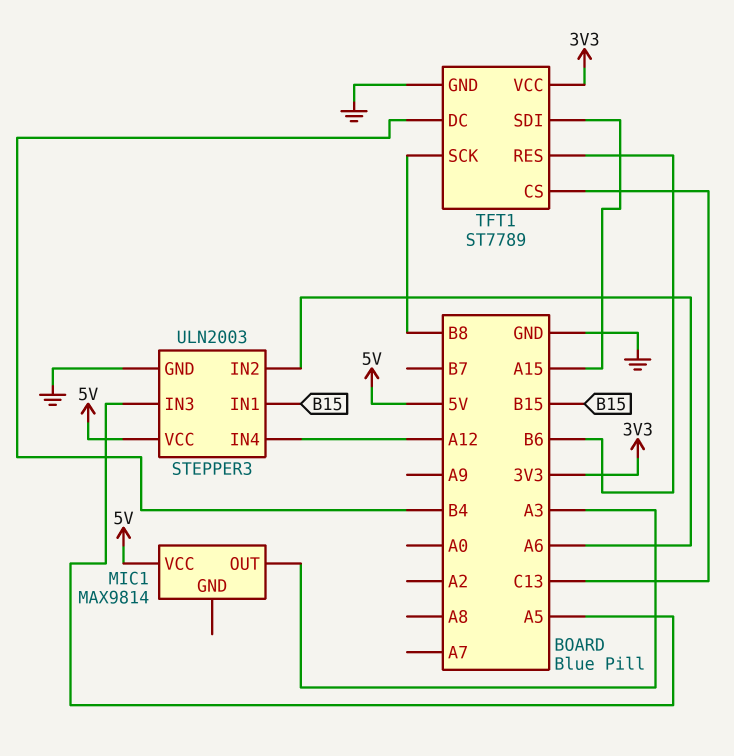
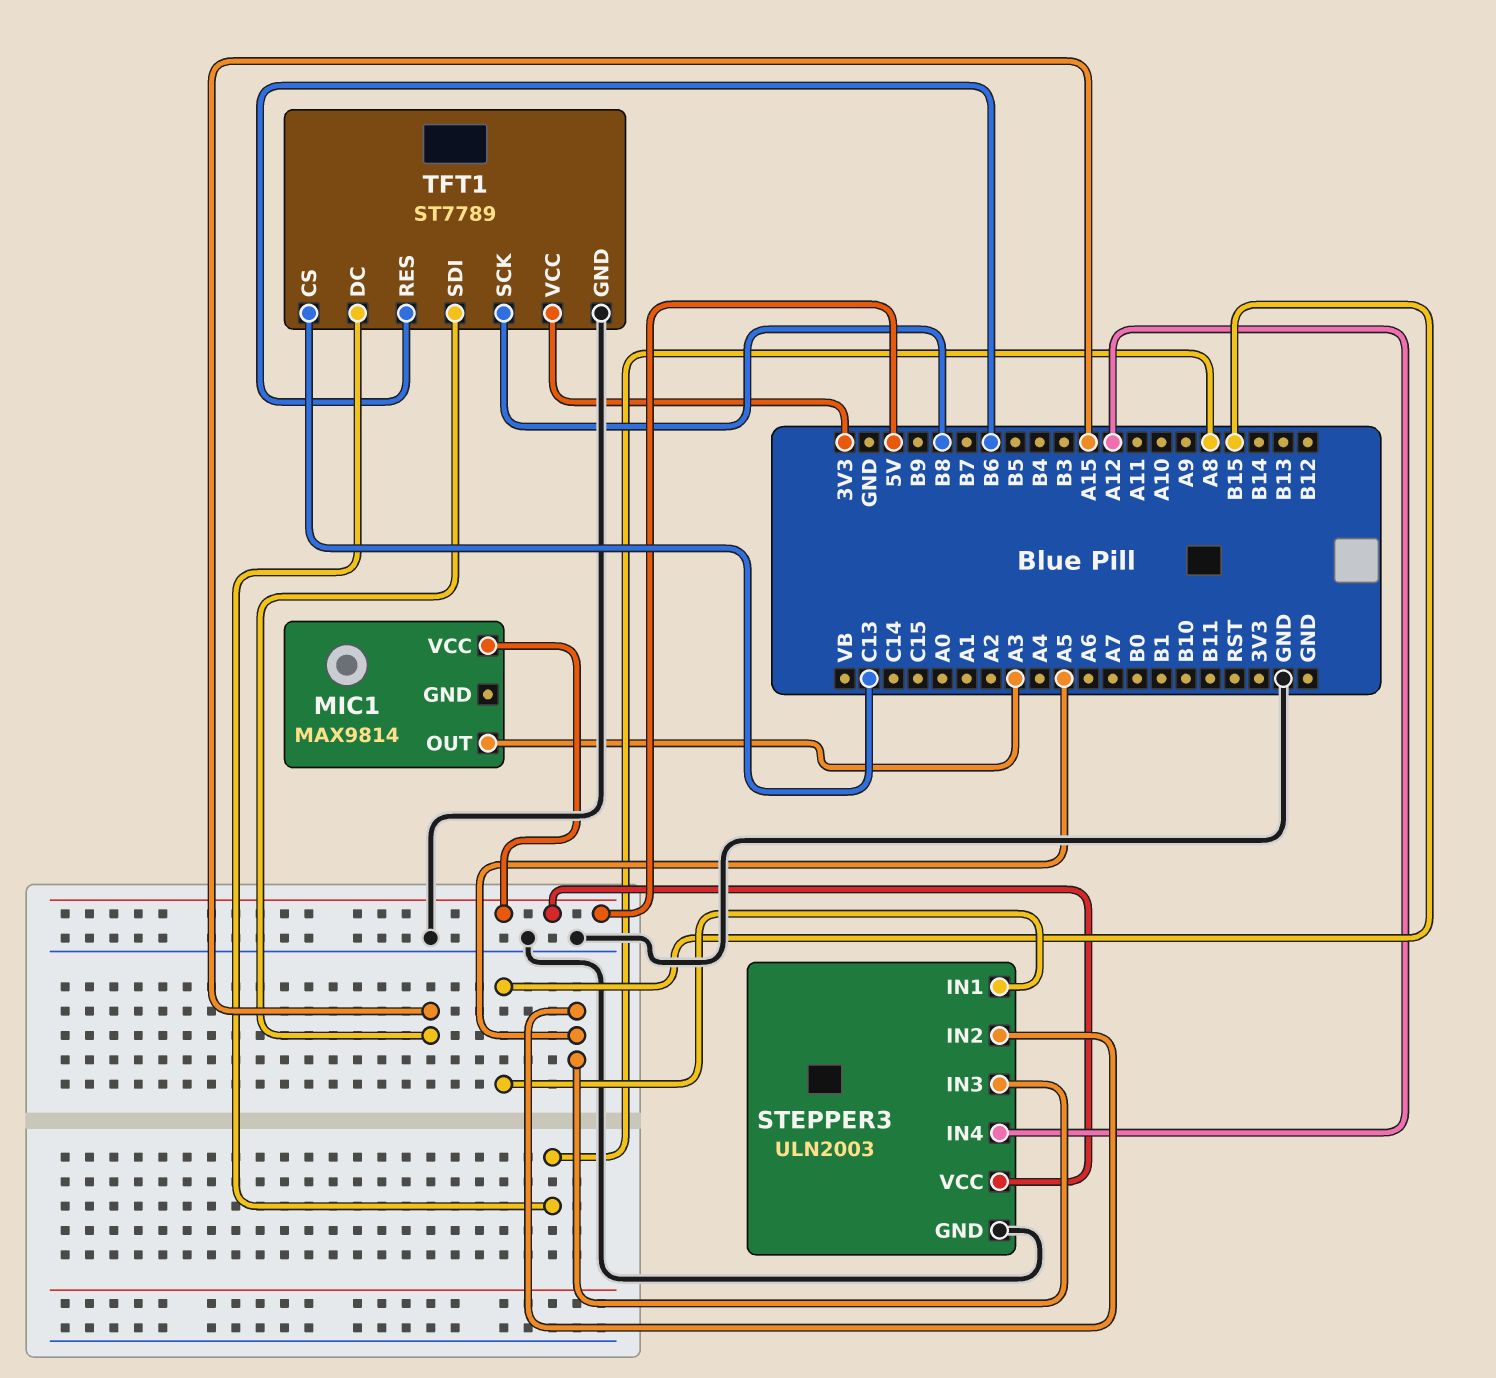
STEPPER3 pin IN2: A6 -> A5
TFT1 pin DC: B4 -> A8

